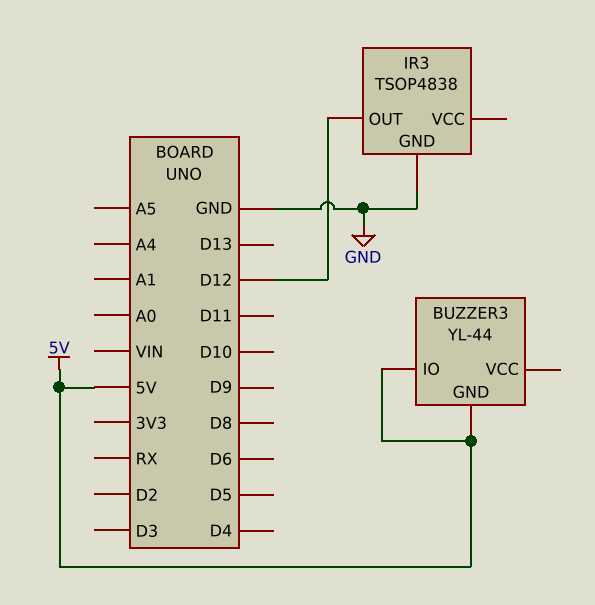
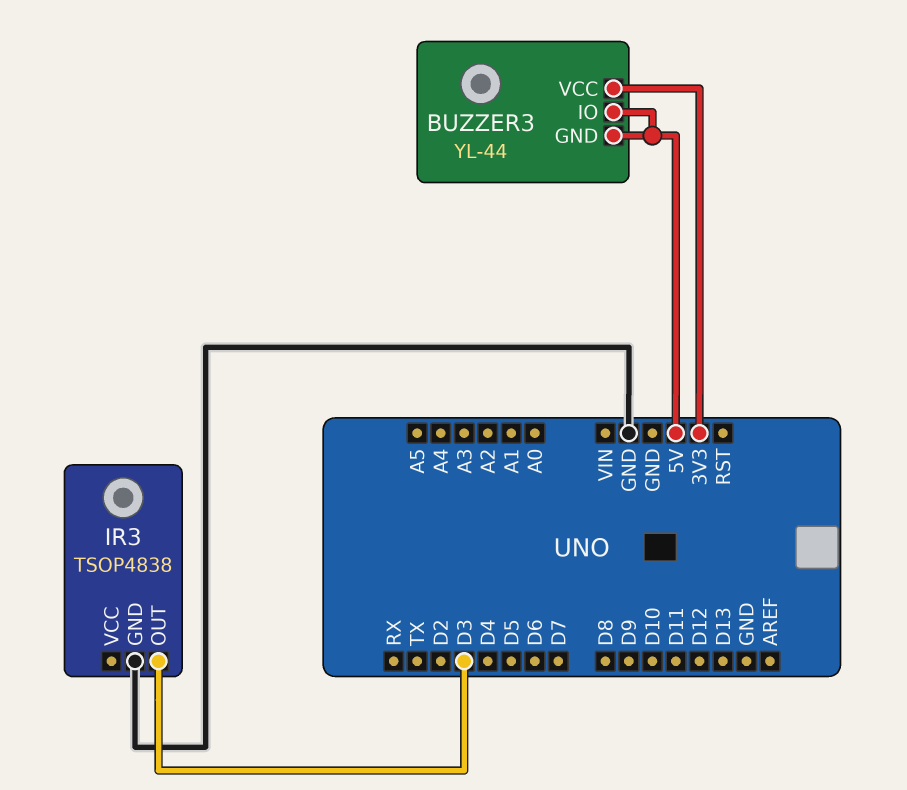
BUZZER3 pin VCC: none -> 3V3
IR3 pin OUT: D12 -> D3

